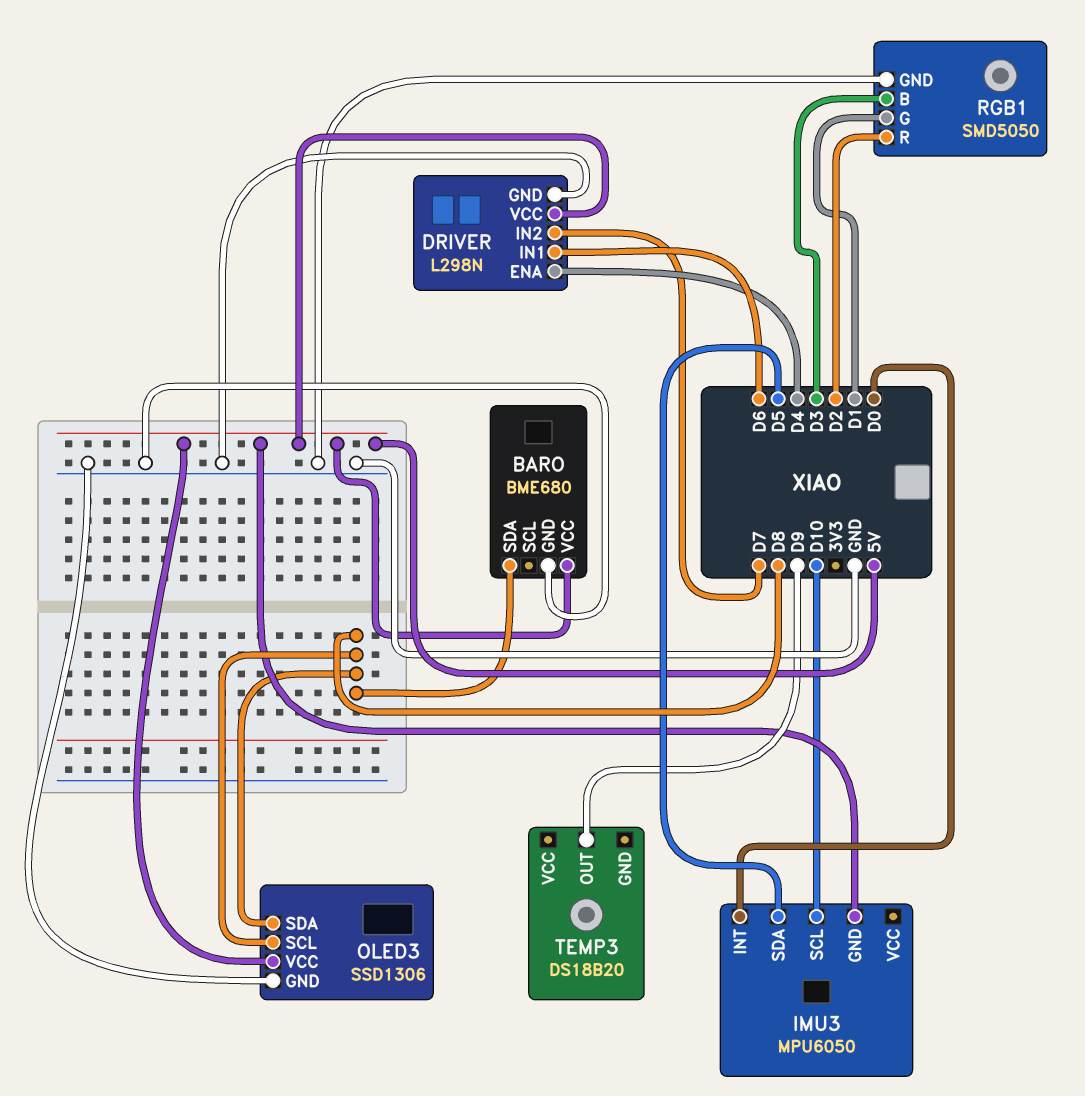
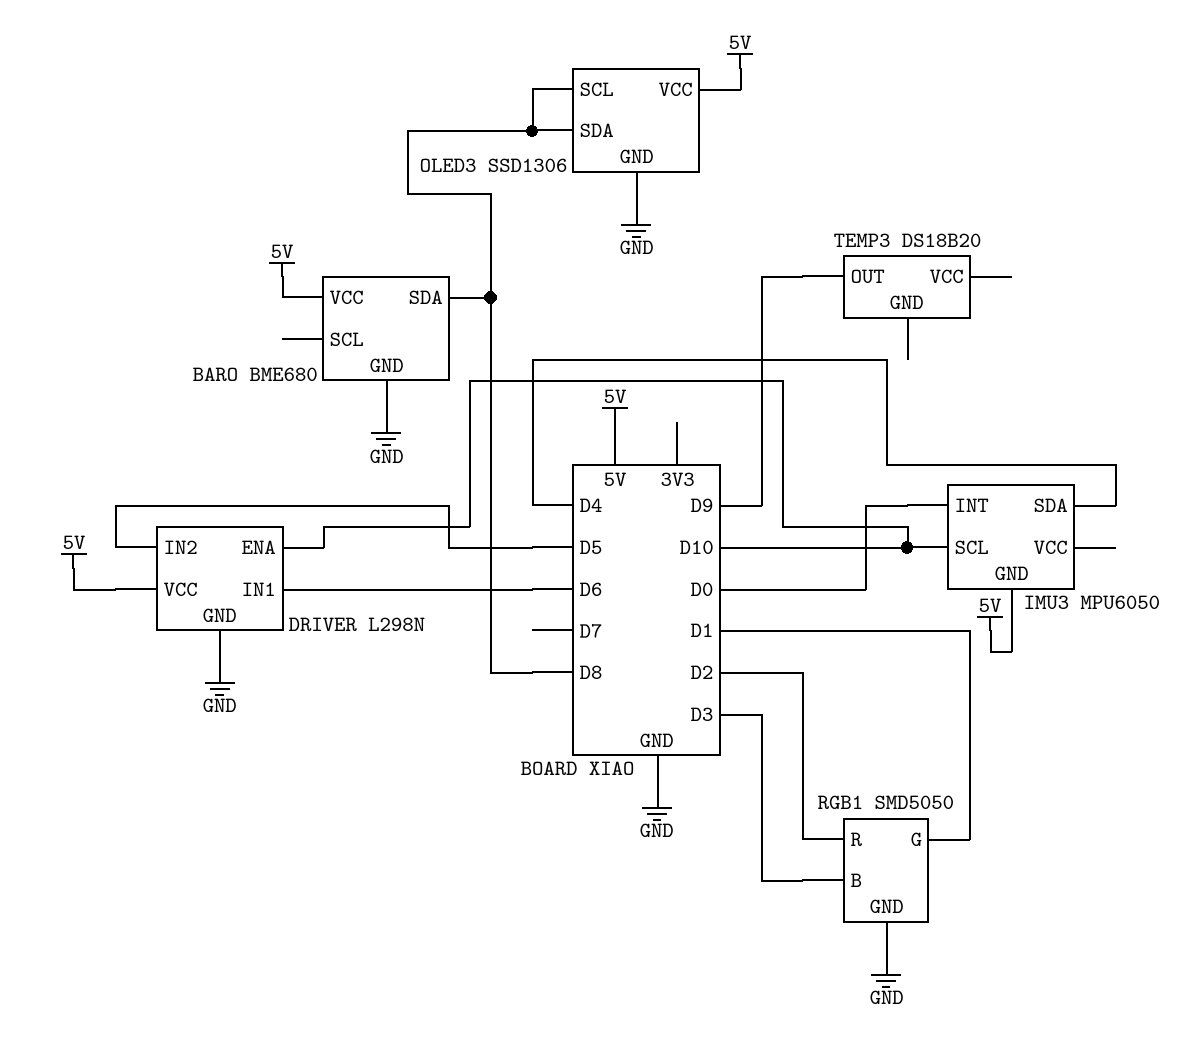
DRIVER pin ENA: D4 -> D10
DRIVER pin IN2: D7 -> D5
IMU3 pin SDA: D5 -> D4

